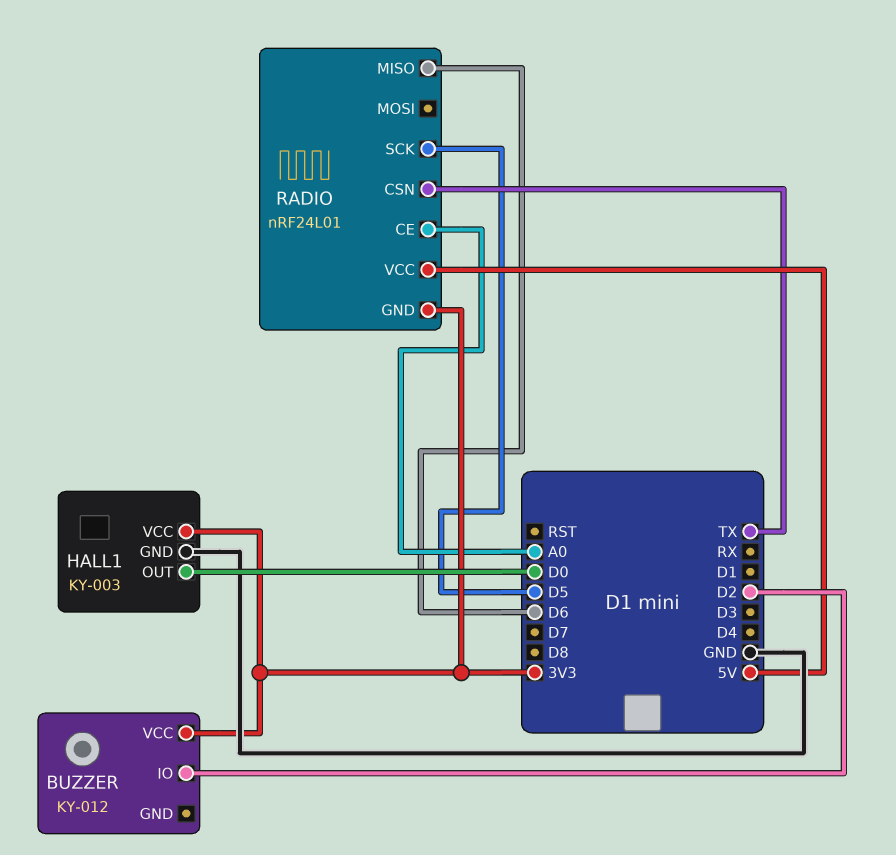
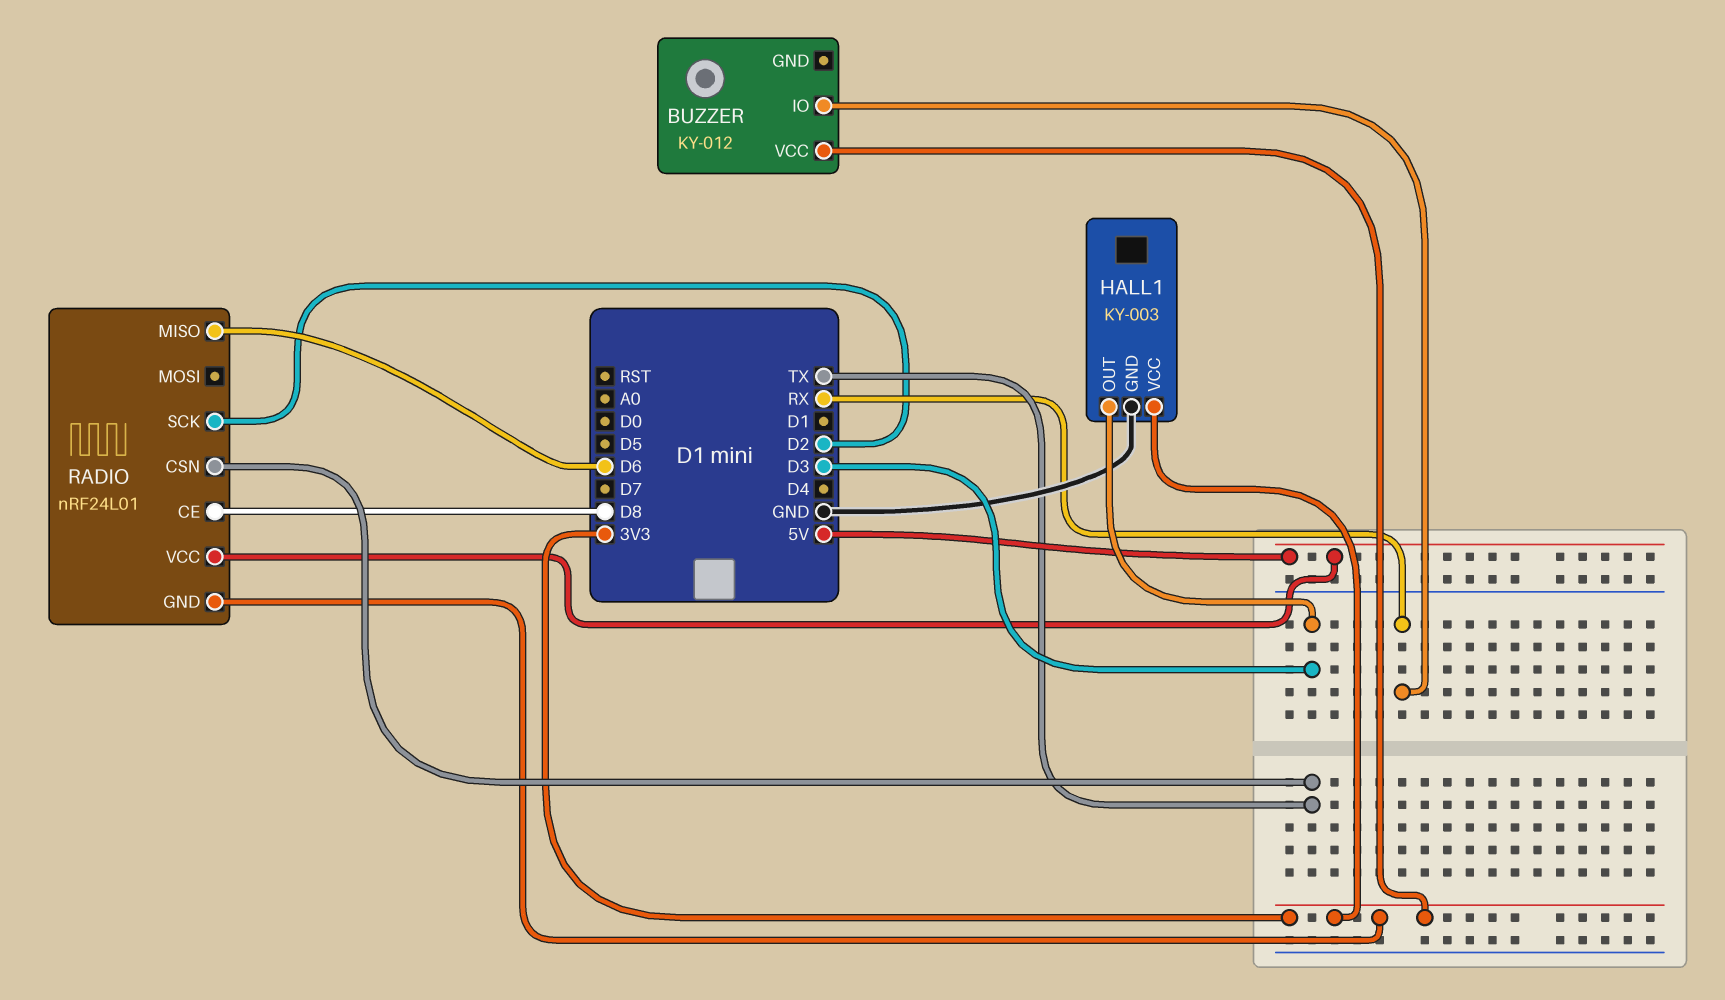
BUZZER pin IO: D2 -> RX
HALL1 pin OUT: D0 -> D3
RADIO pin CE: A0 -> D8
RADIO pin SCK: D5 -> D2

